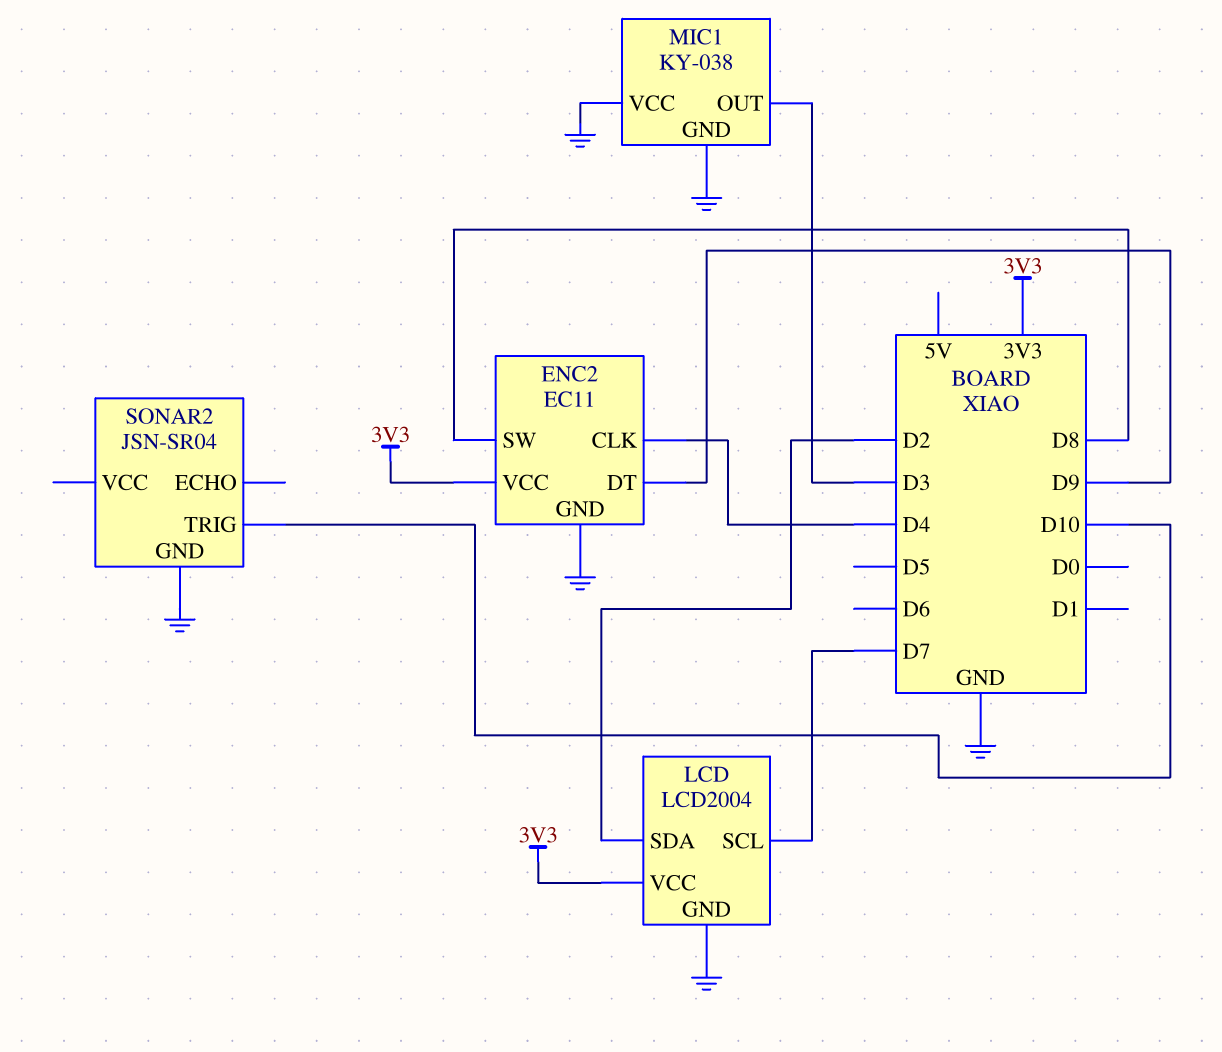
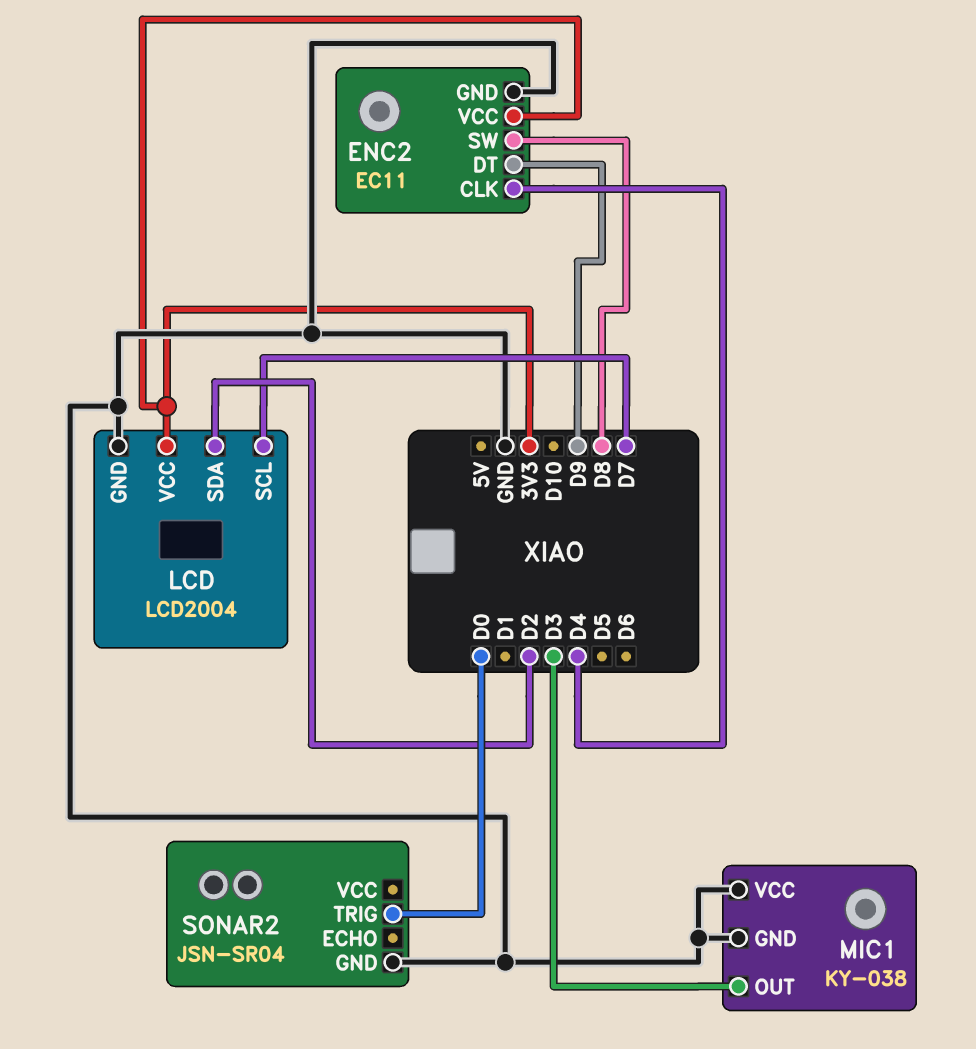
SONAR2 pin TRIG: D10 -> D0

